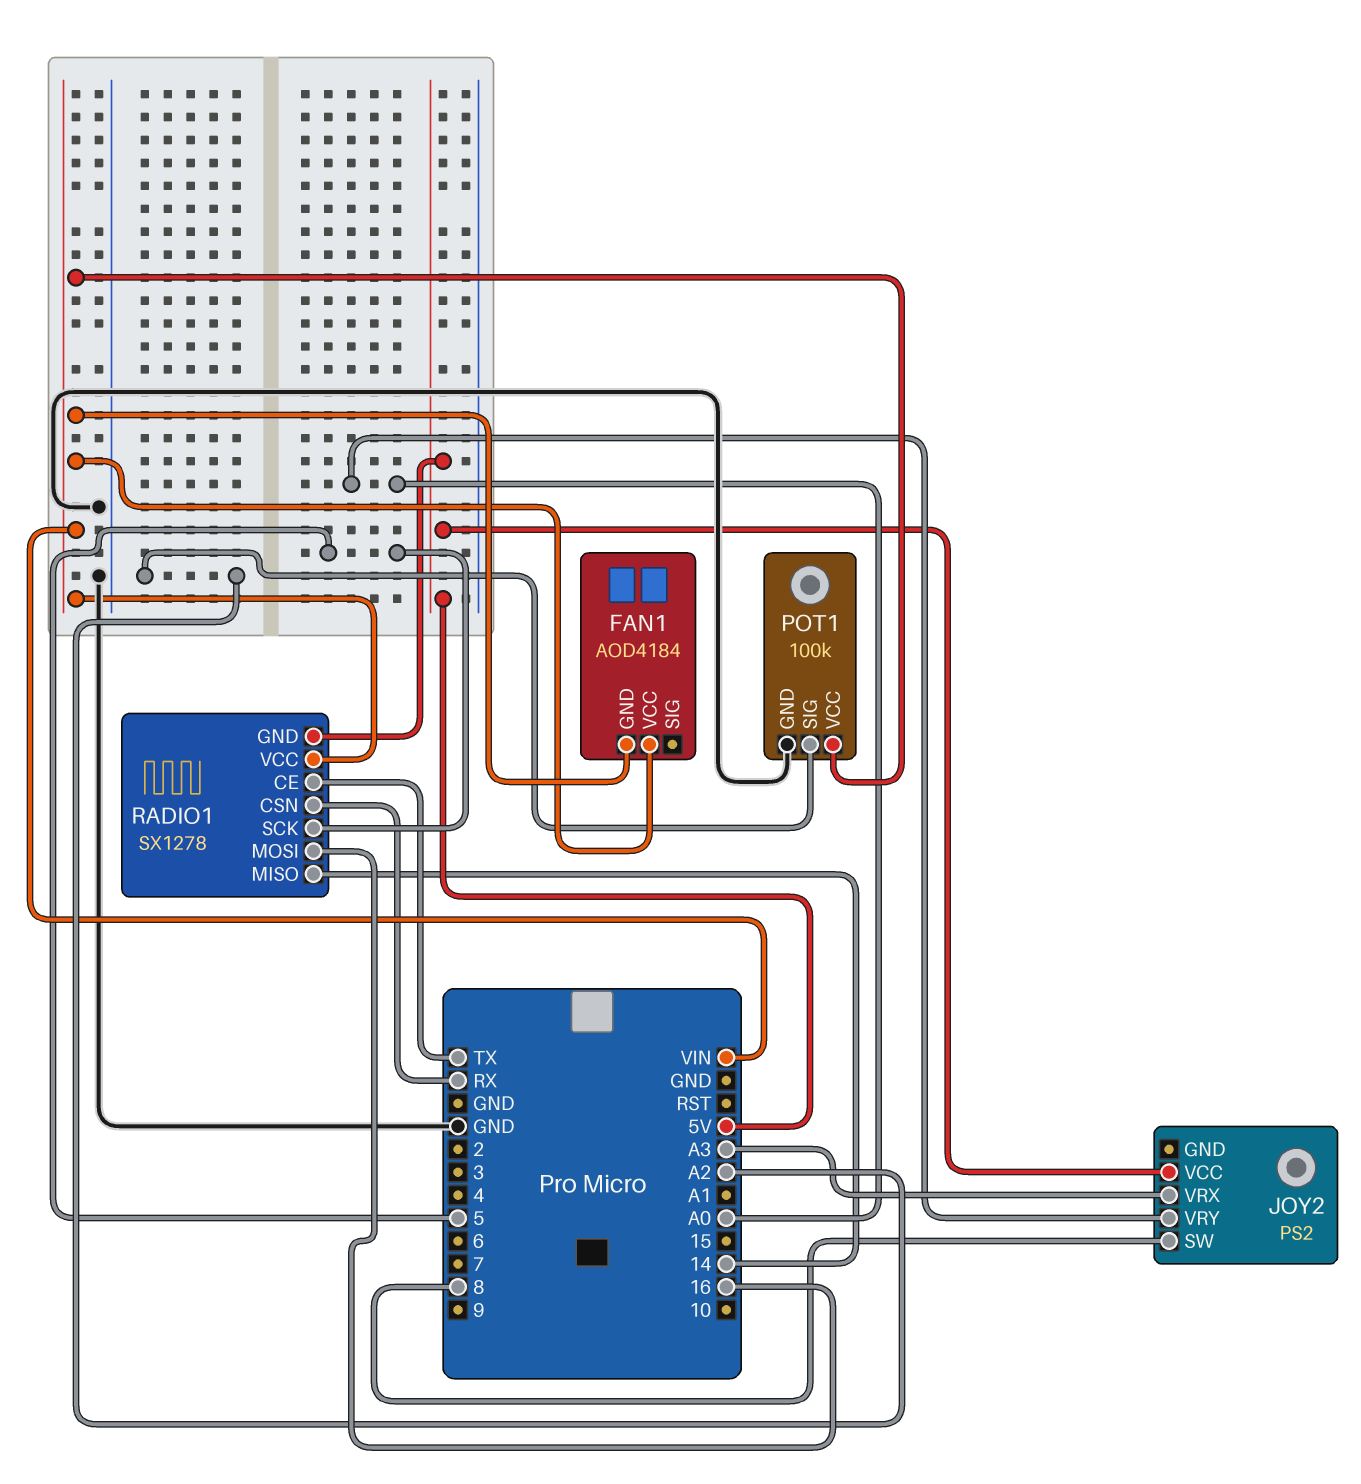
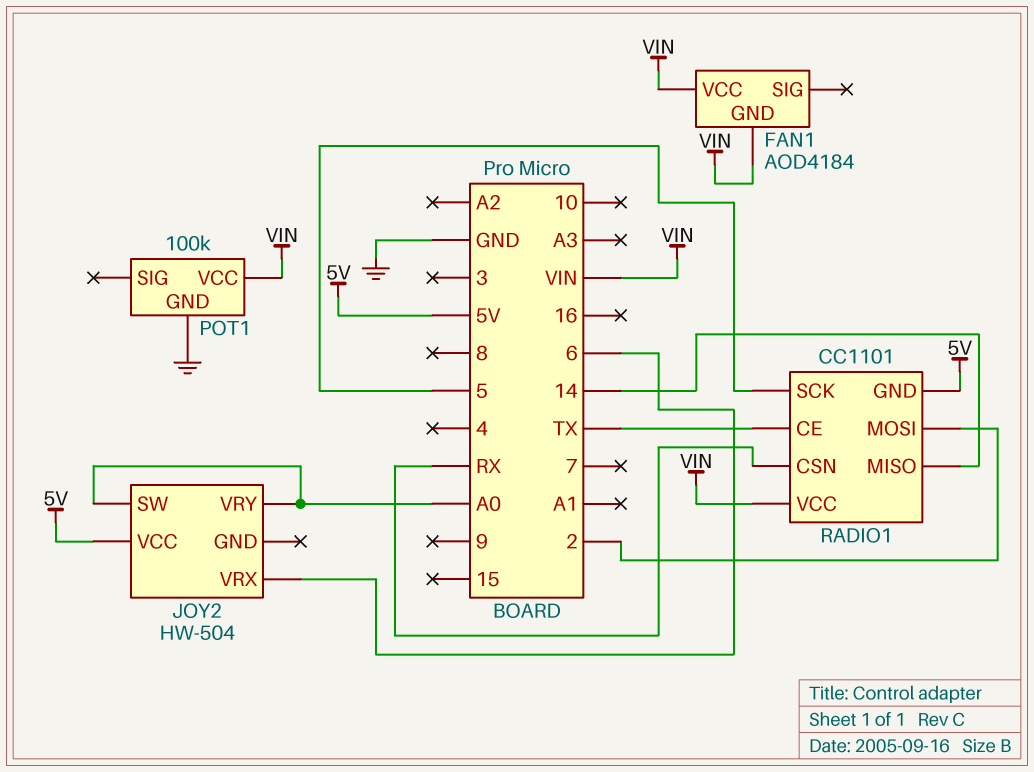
JOY2: PS2 -> HW-504
JOY2 pin SW: 8 -> A0
JOY2 pin VRX: A3 -> 6
POT1 pin SIG: A2 -> none
RADIO1: SX1278 -> CC1101
RADIO1 pin MOSI: 16 -> 2

